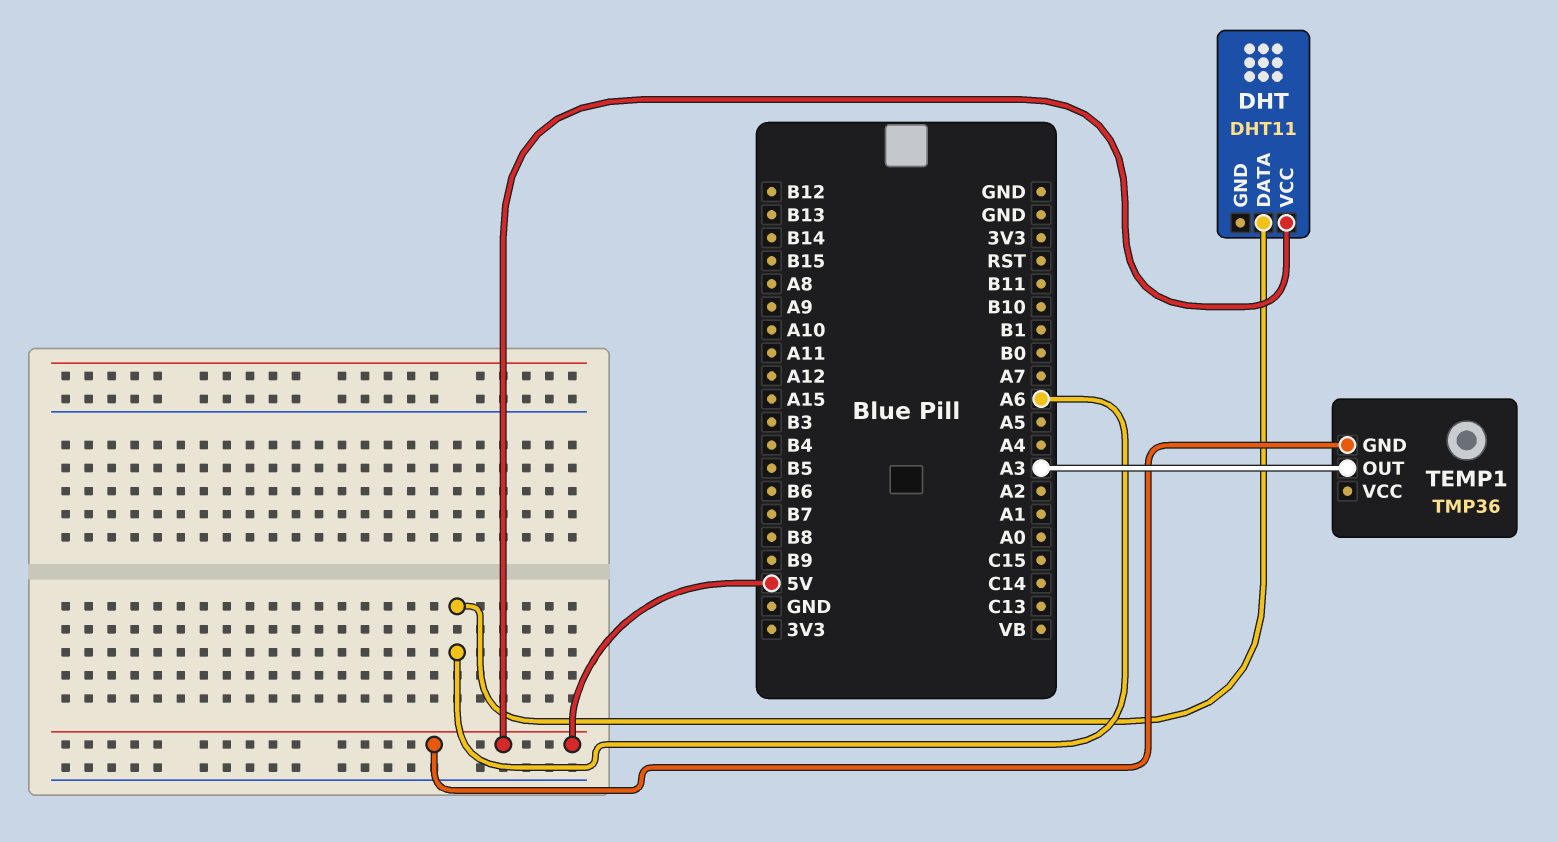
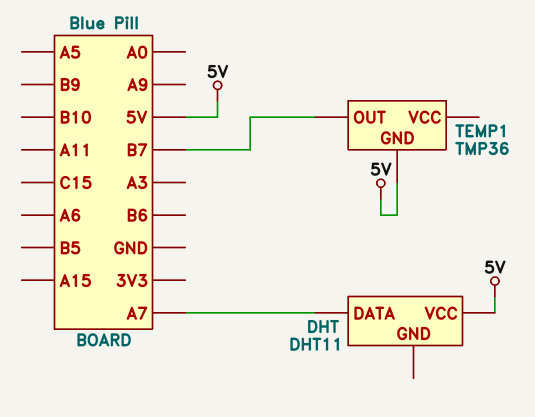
DHT pin DATA: A6 -> A7
TEMP1 pin OUT: A3 -> B7

